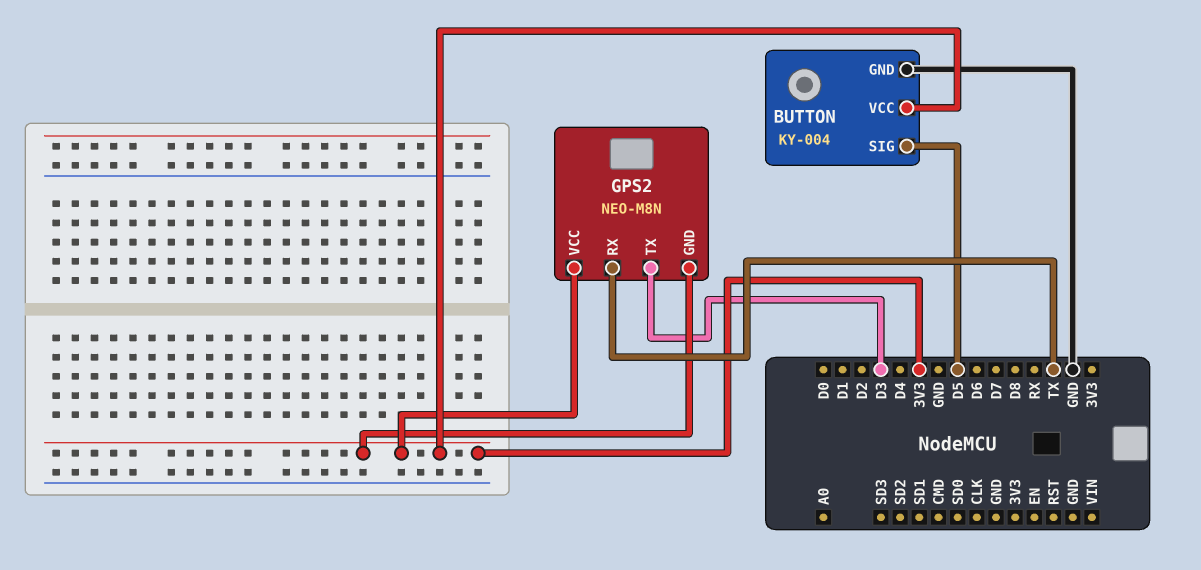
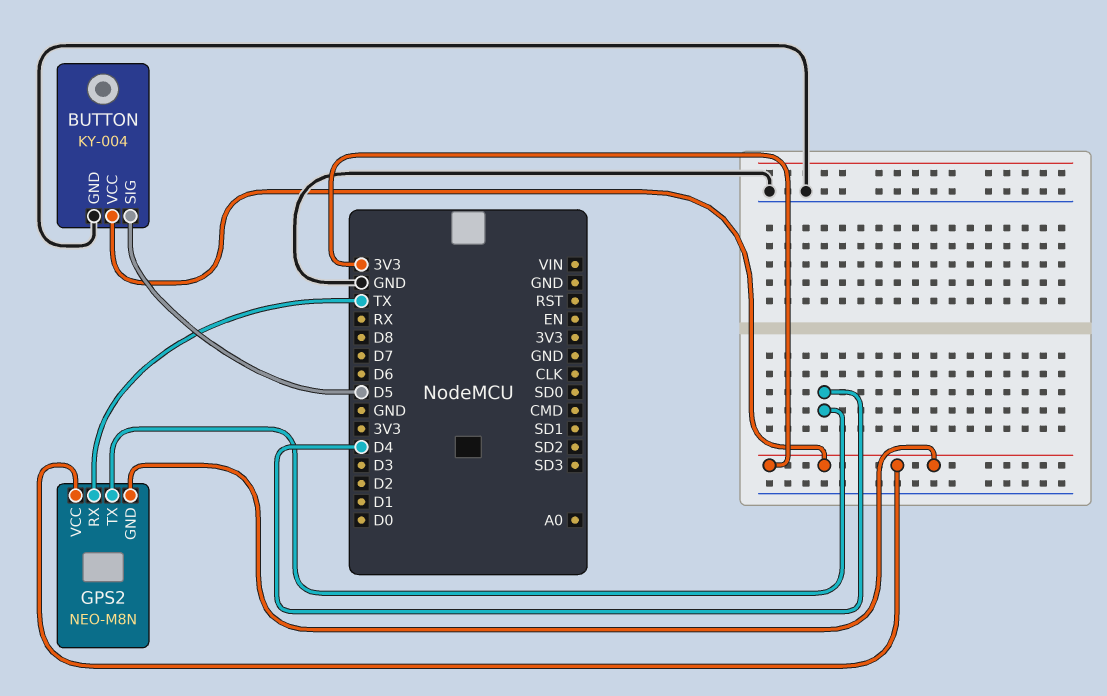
GPS2 pin TX: D3 -> D4

